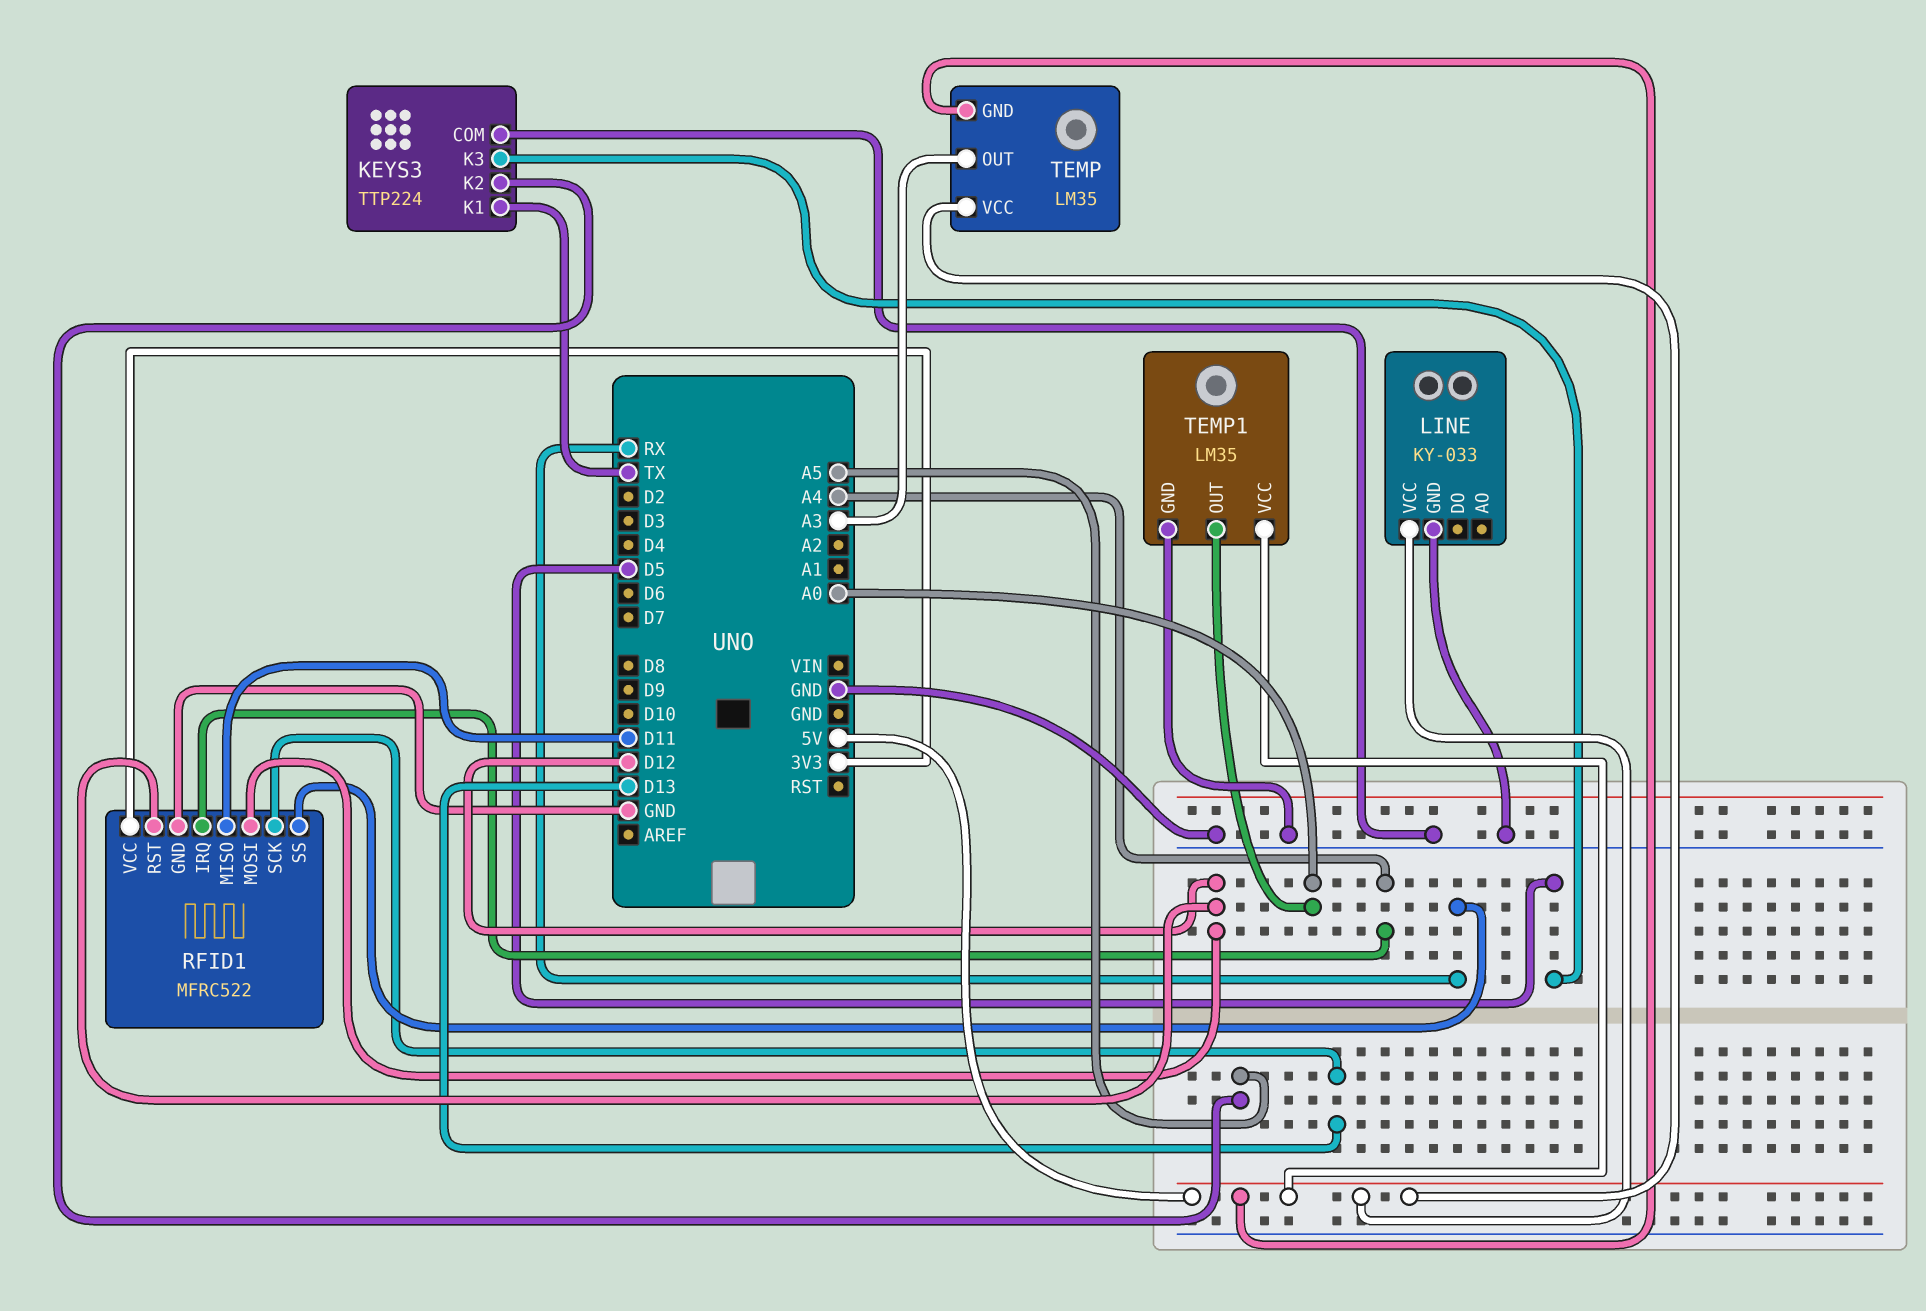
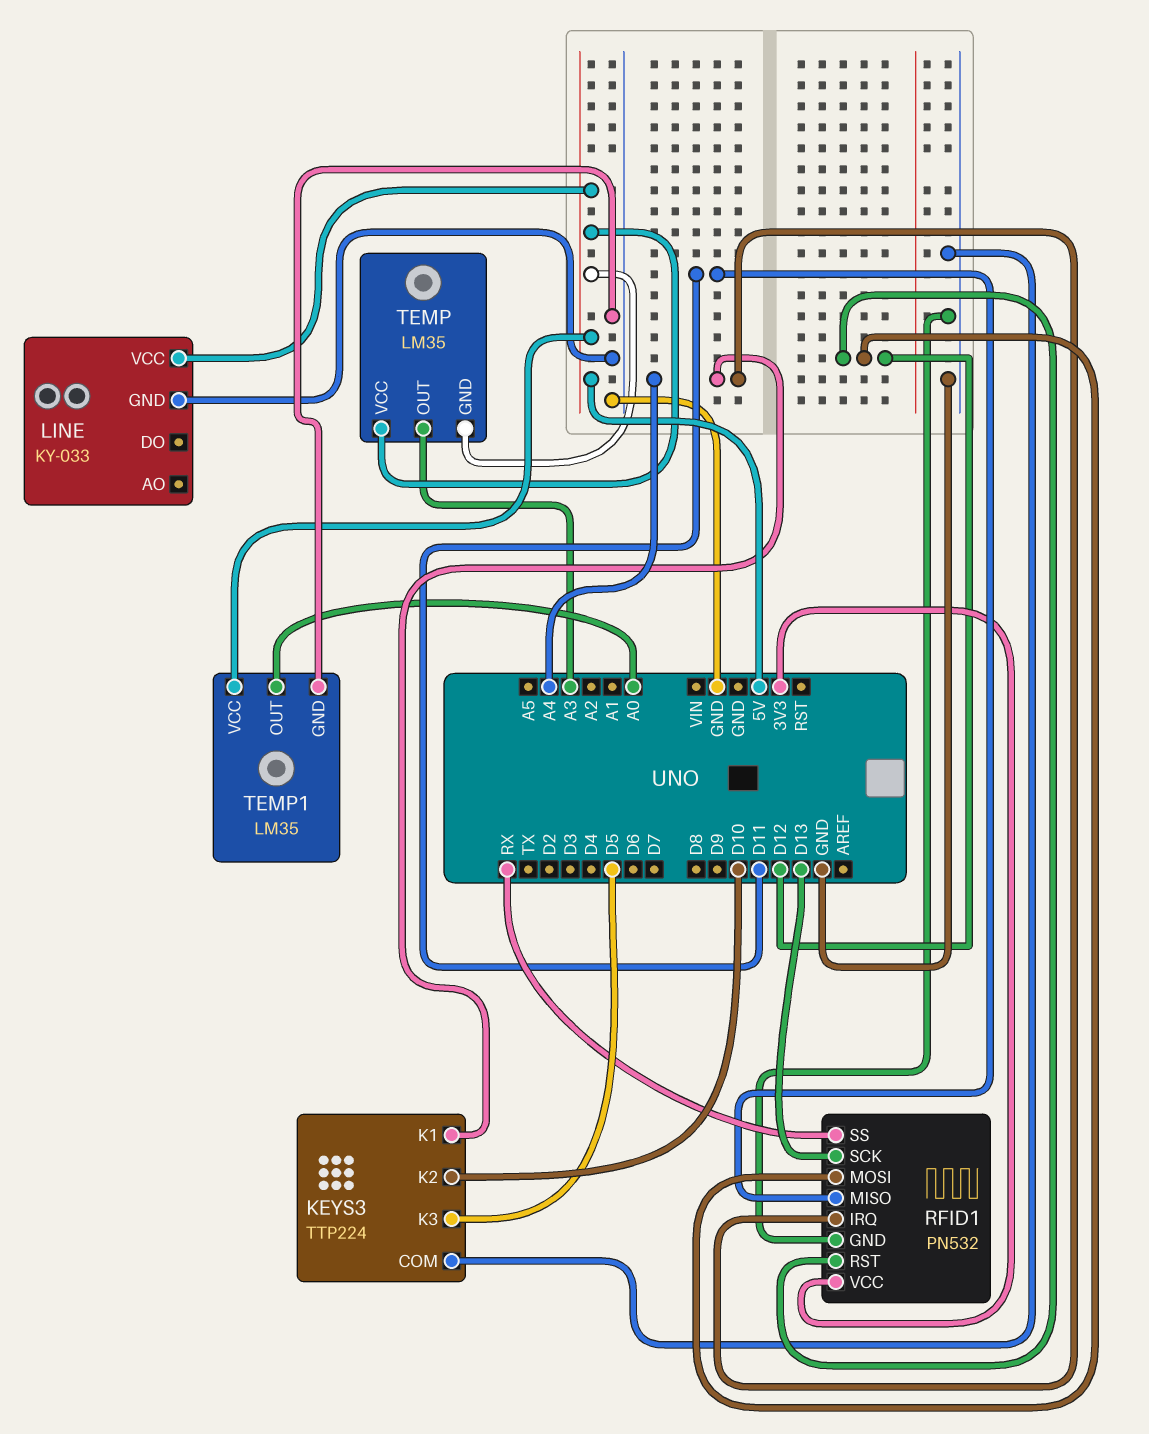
KEYS3 pin K1: TX -> A4
KEYS3 pin K2: A5 -> D10
RFID1: MFRC522 -> PN532

